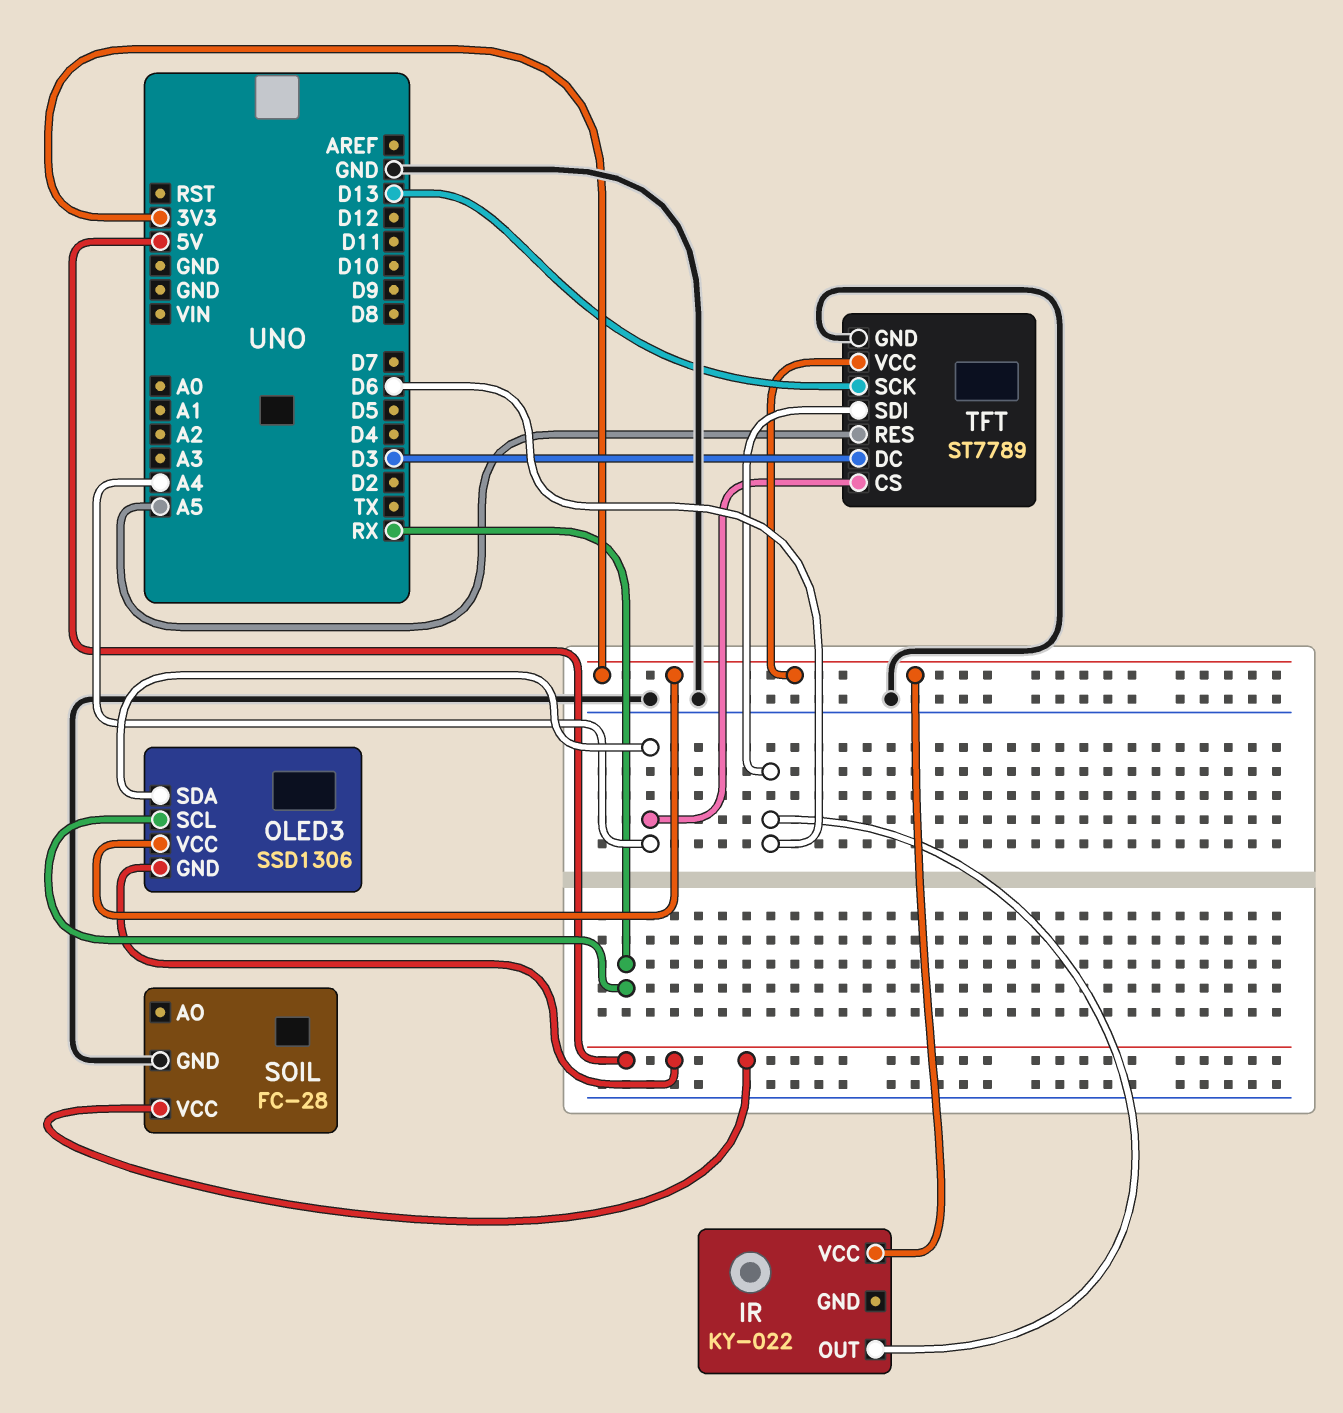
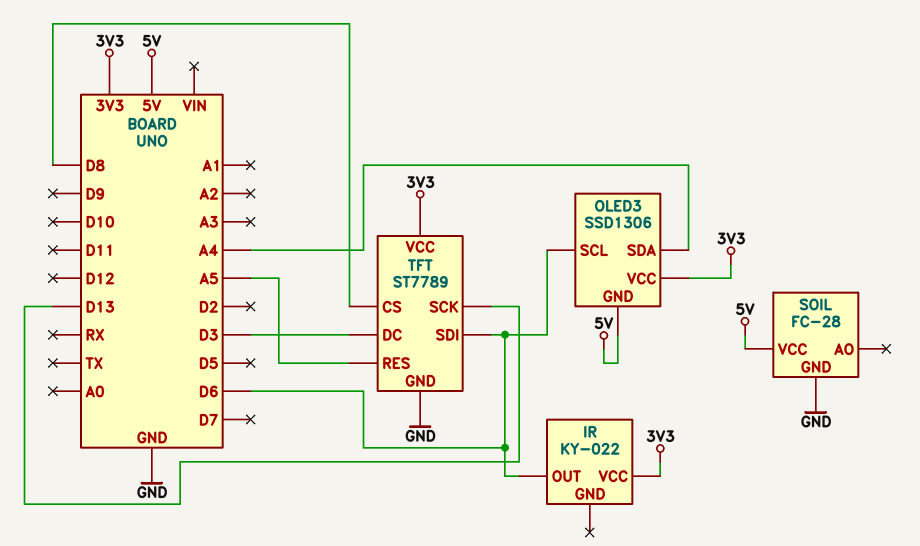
OLED3 pin SCL: RX -> D6
TFT pin CS: A4 -> D8

